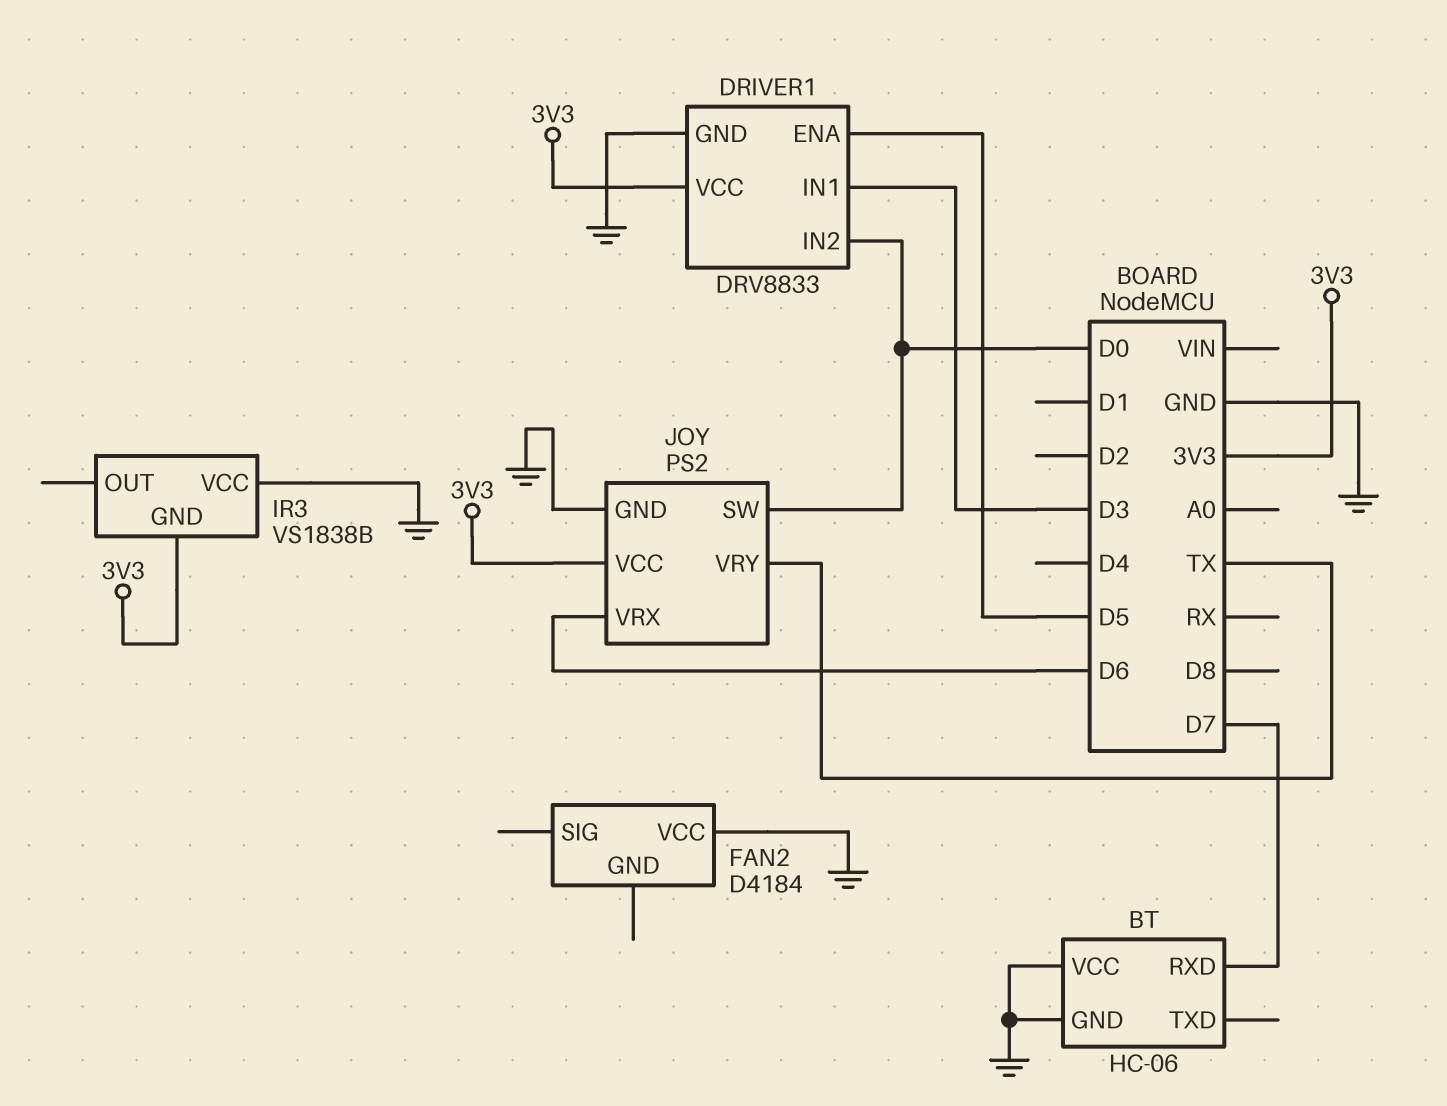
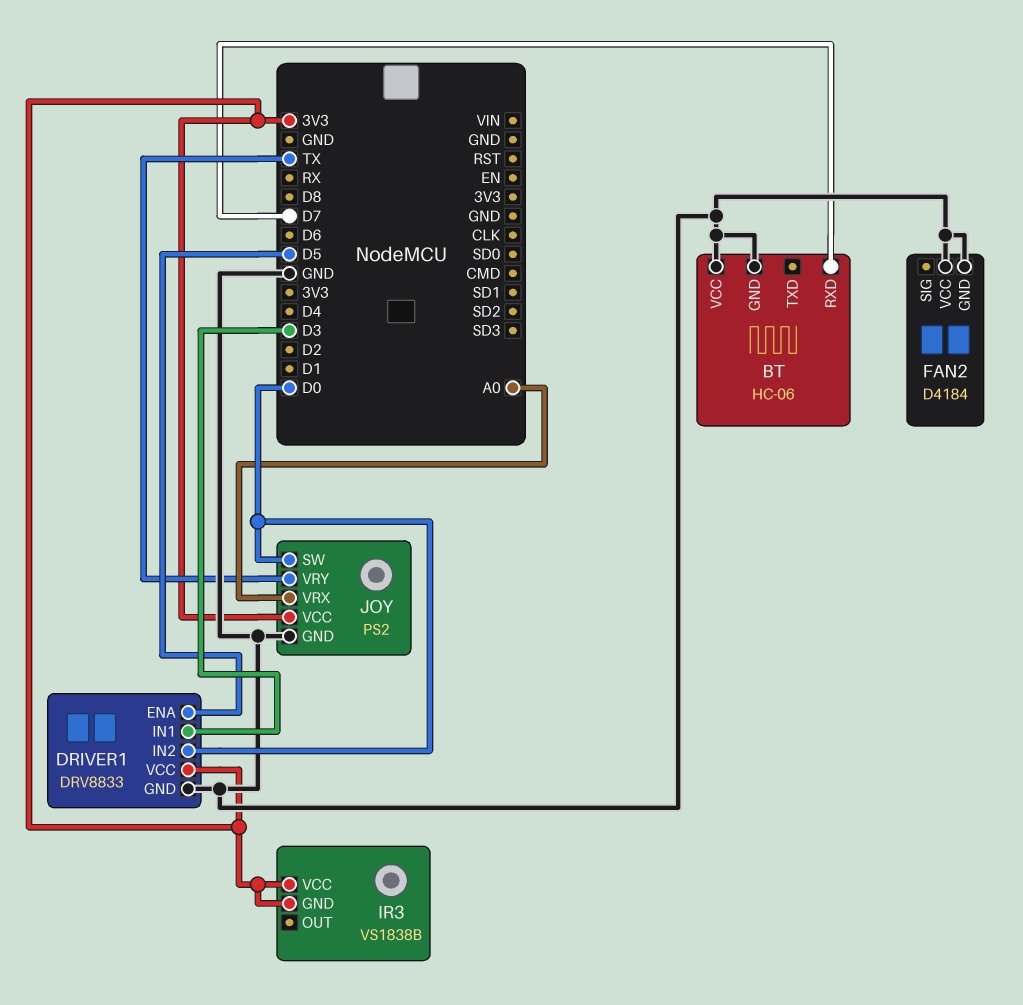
FAN2 pin GND: none -> GND
IR3 pin VCC: GND -> 3V3
JOY pin VRX: D6 -> A0

